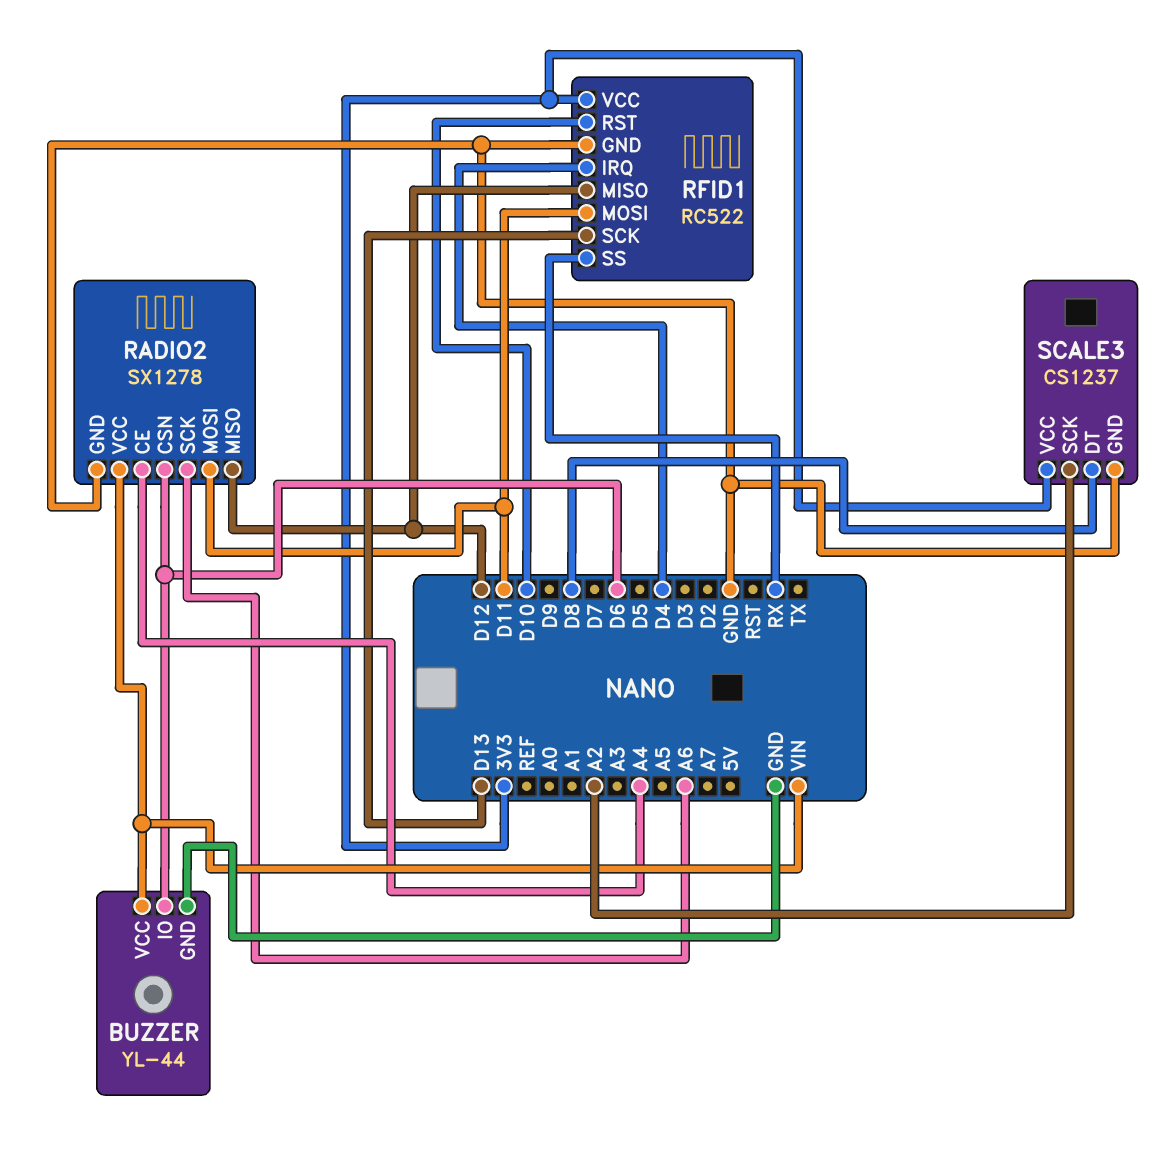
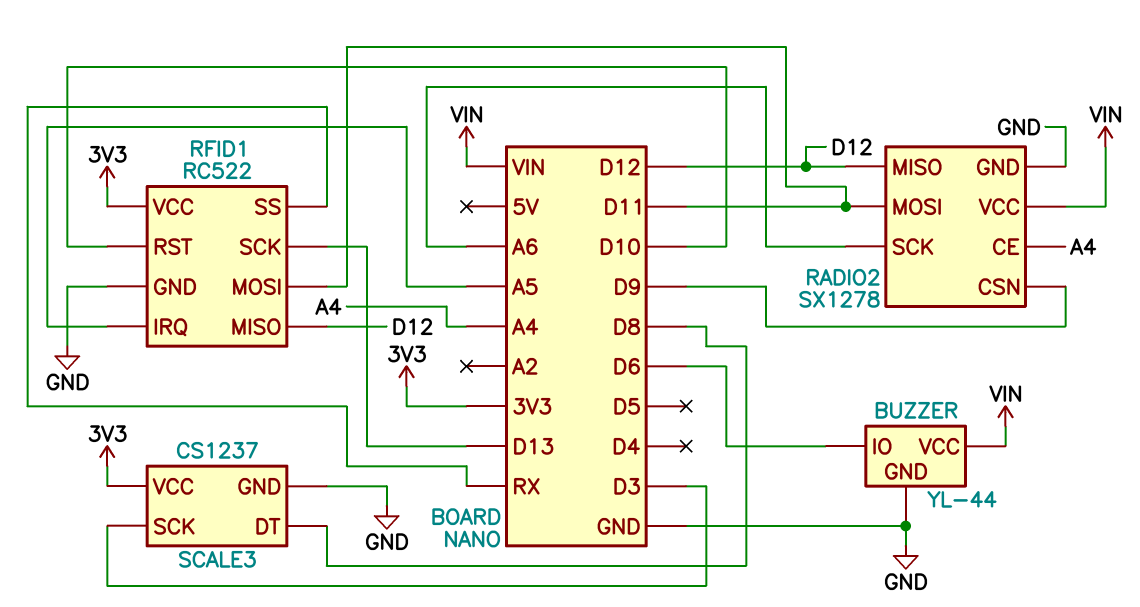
RADIO2 pin CSN: D6 -> D9
RFID1 pin IRQ: D4 -> A5
SCALE3 pin SCK: A2 -> D3

